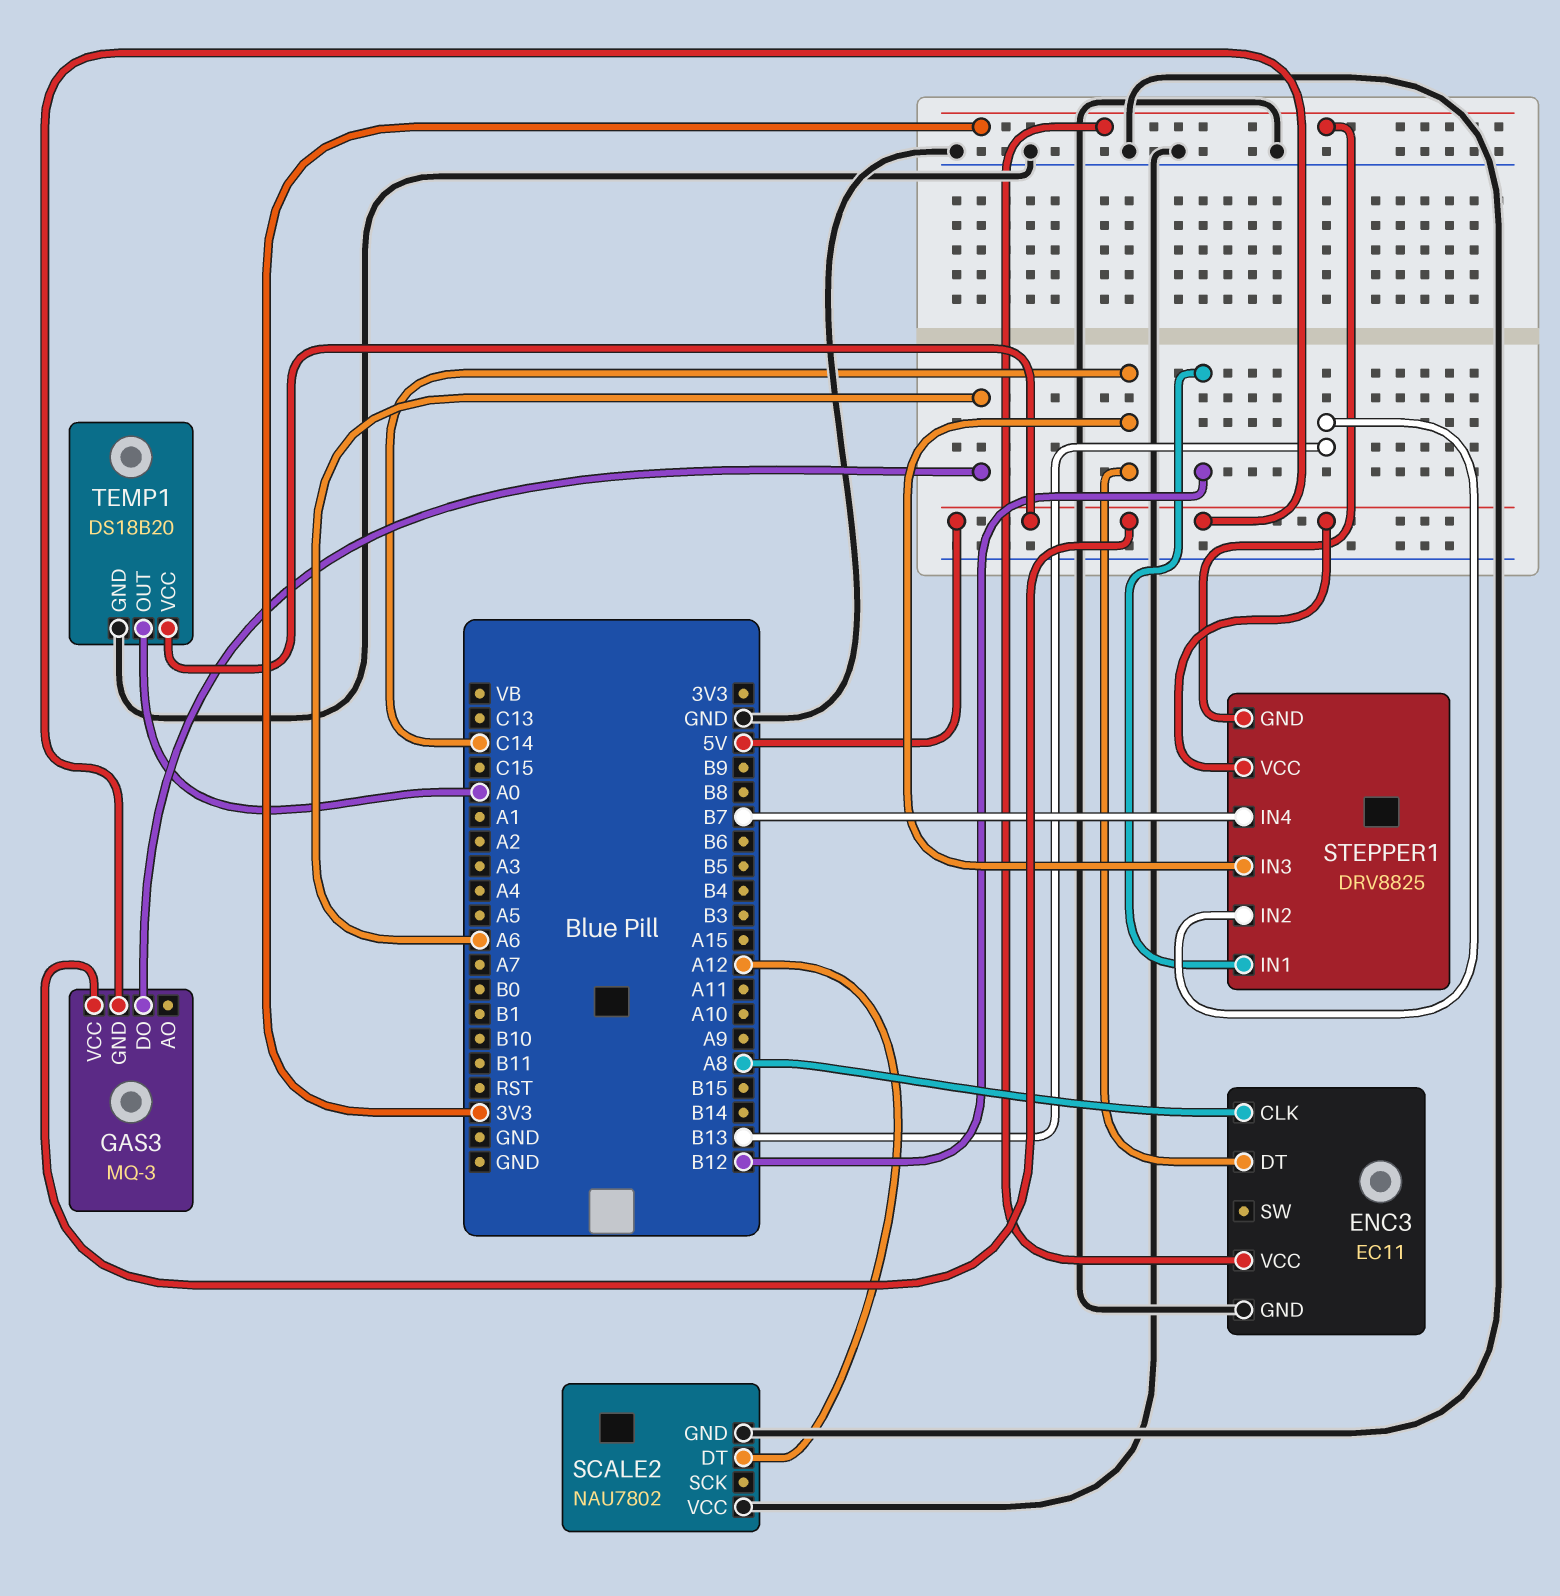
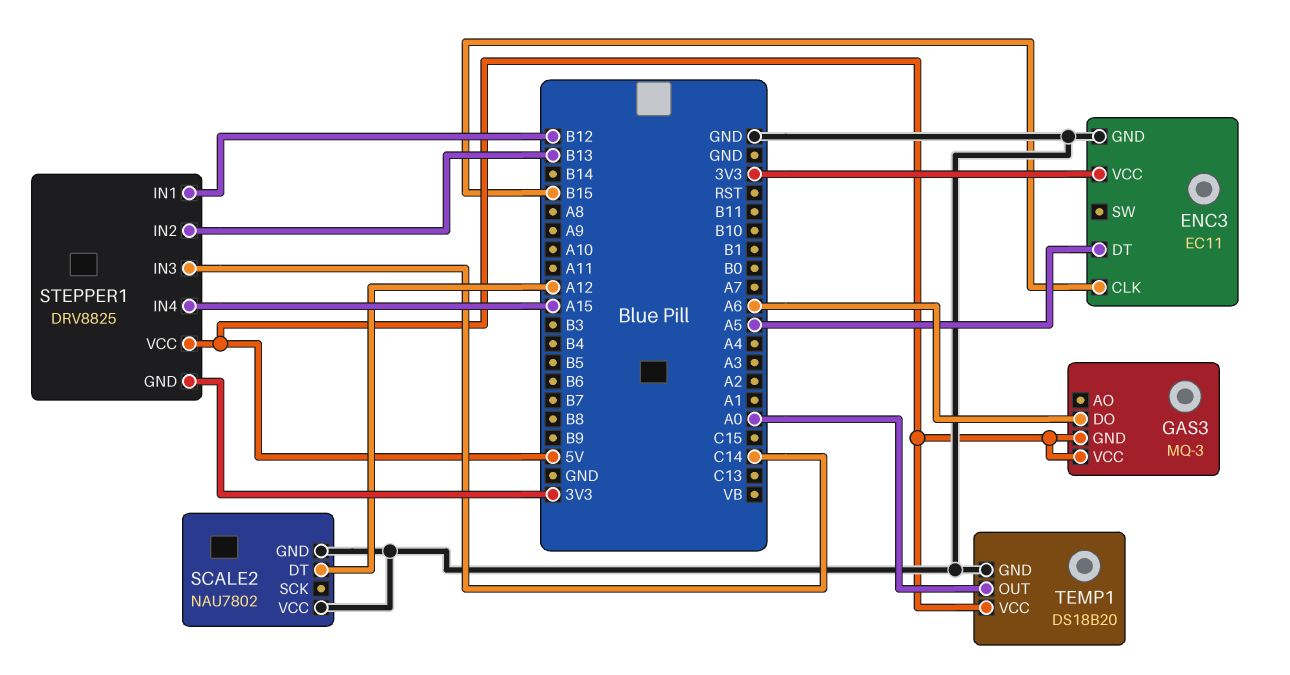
ENC3 pin CLK: A8 -> B15
ENC3 pin DT: C14 -> A5
STEPPER1 pin IN4: B7 -> A15

